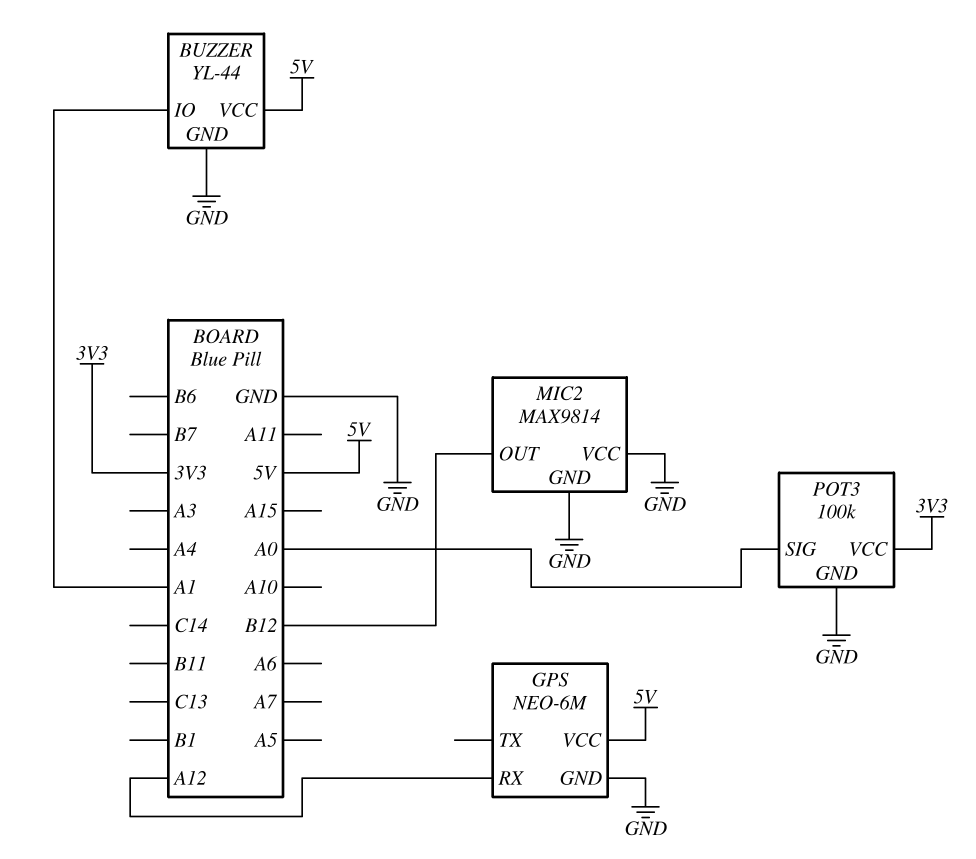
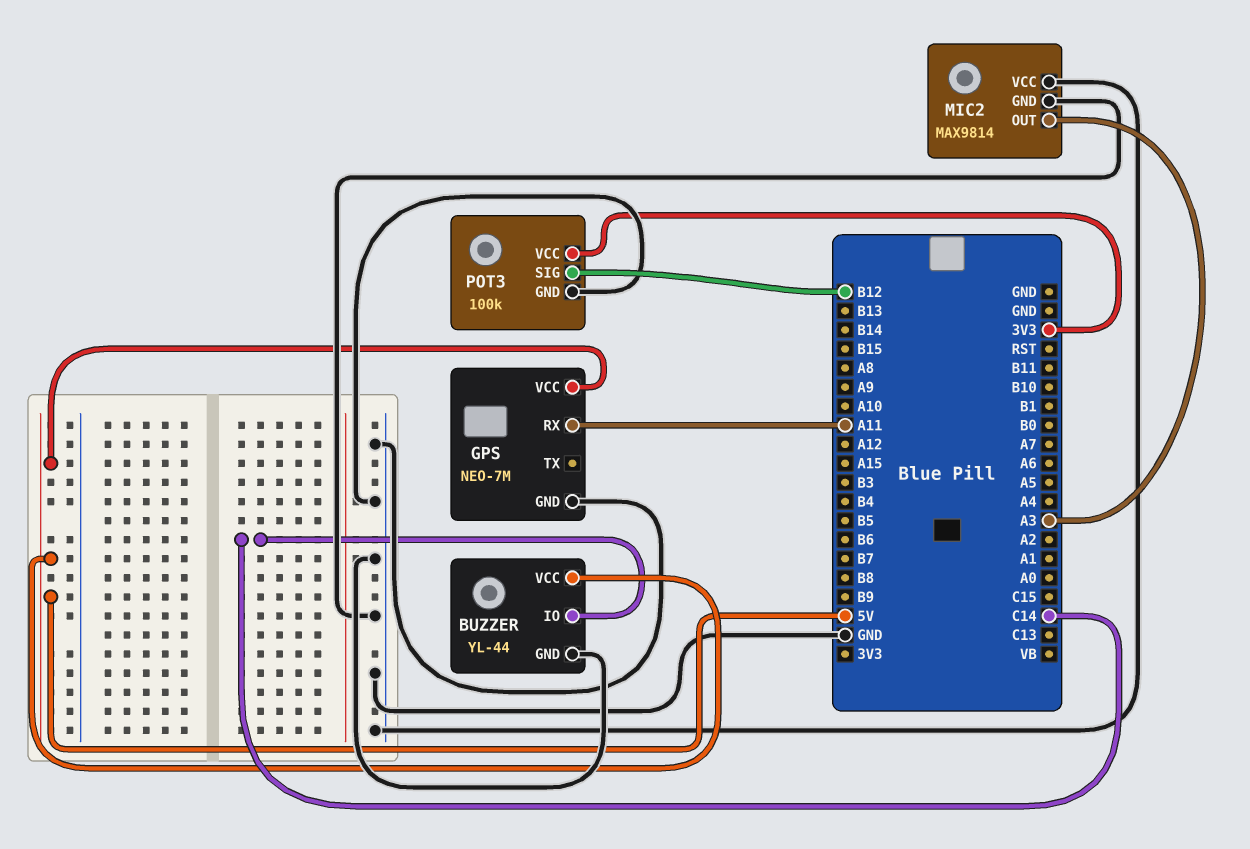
BUZZER pin IO: A1 -> C14
GPS: NEO-6M -> NEO-7M
GPS pin RX: A12 -> A11
MIC2 pin OUT: B12 -> A3
POT3 pin SIG: A0 -> B12

